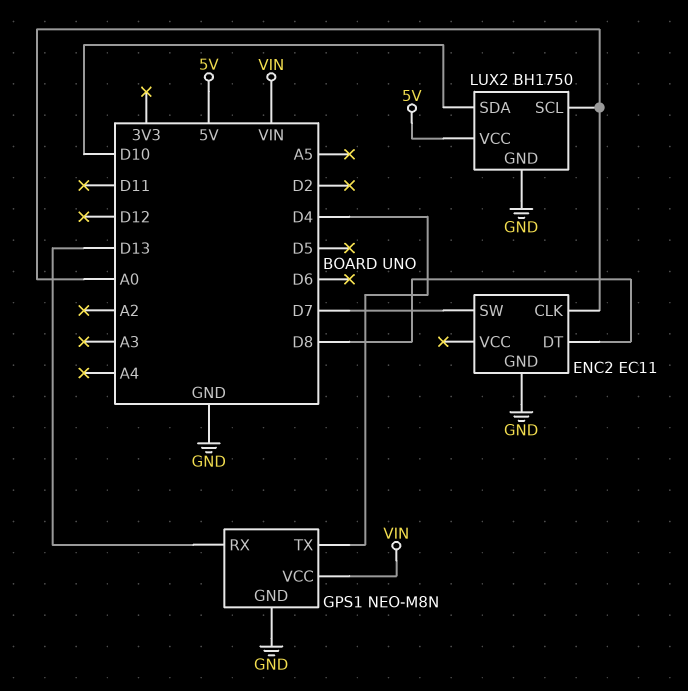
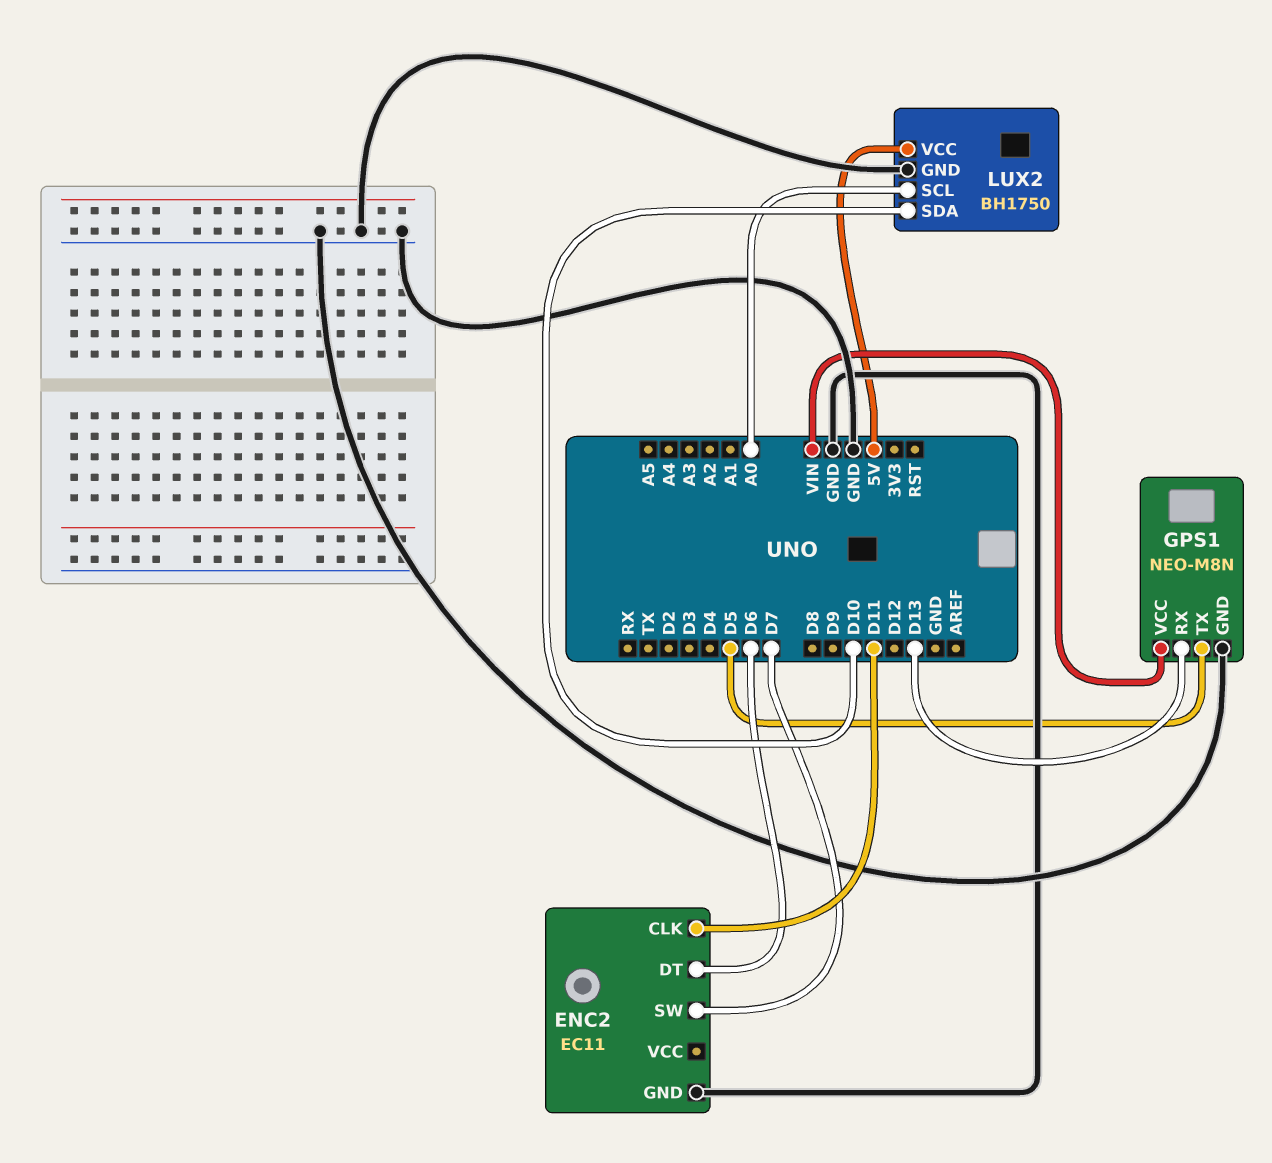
ENC2 pin CLK: A0 -> D11
ENC2 pin DT: D8 -> D6
GPS1 pin TX: D4 -> D5

